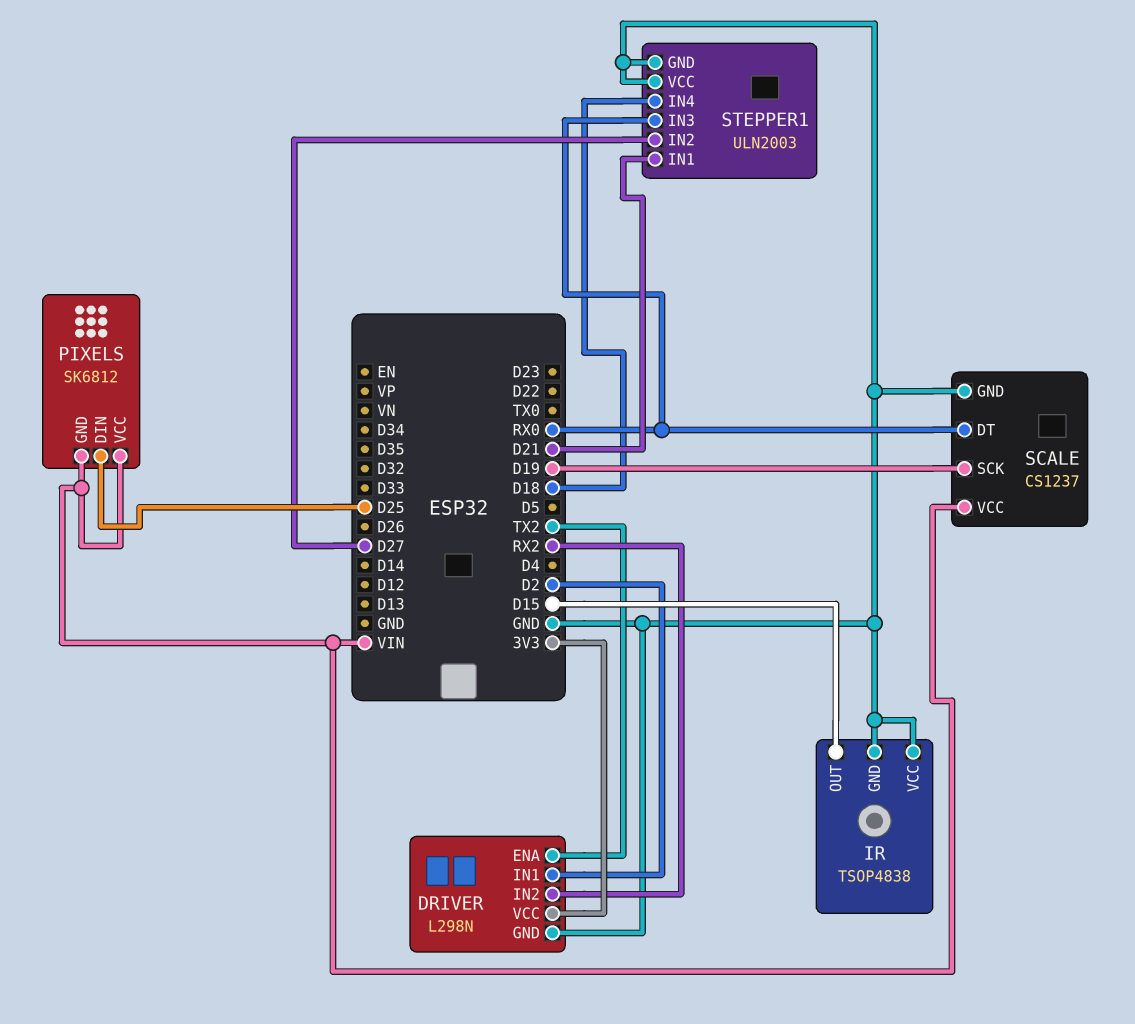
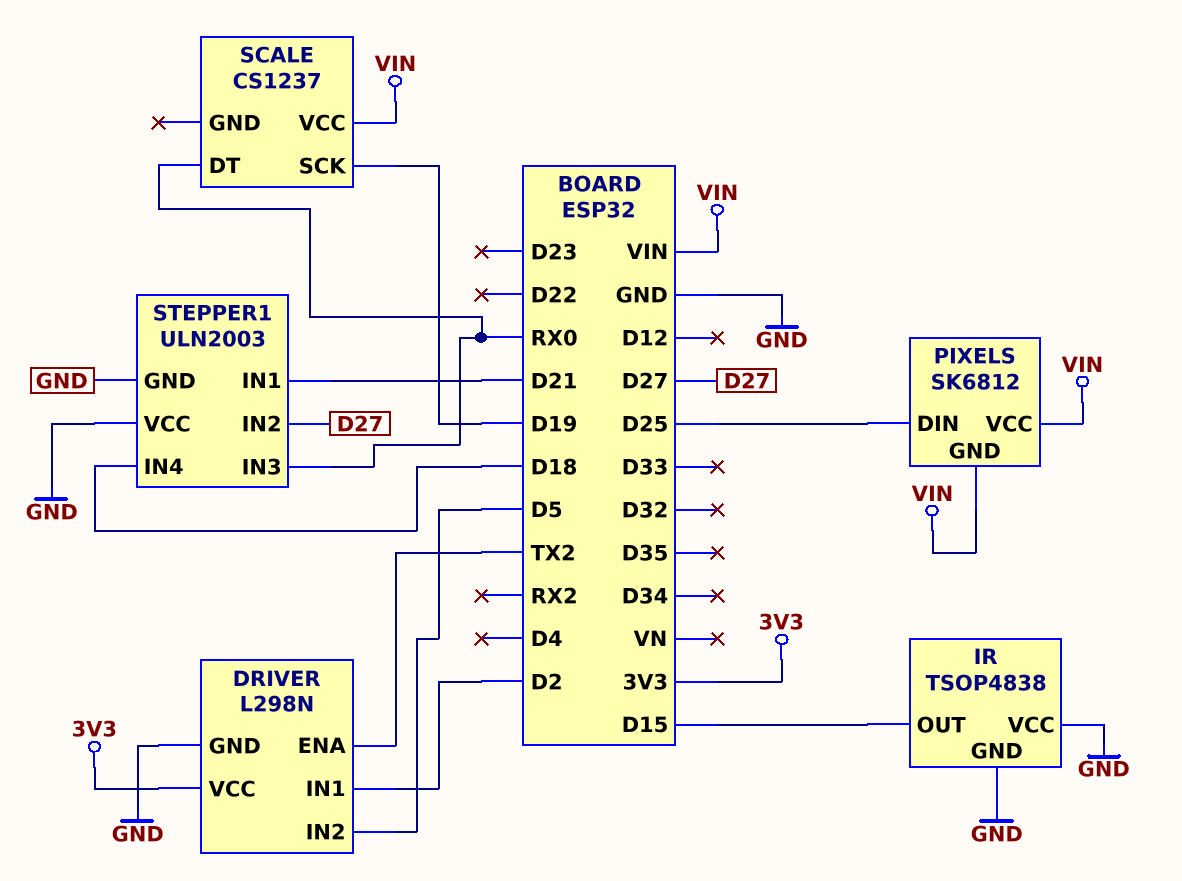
DRIVER pin IN2: RX2 -> D5
SCALE pin GND: GND -> none

